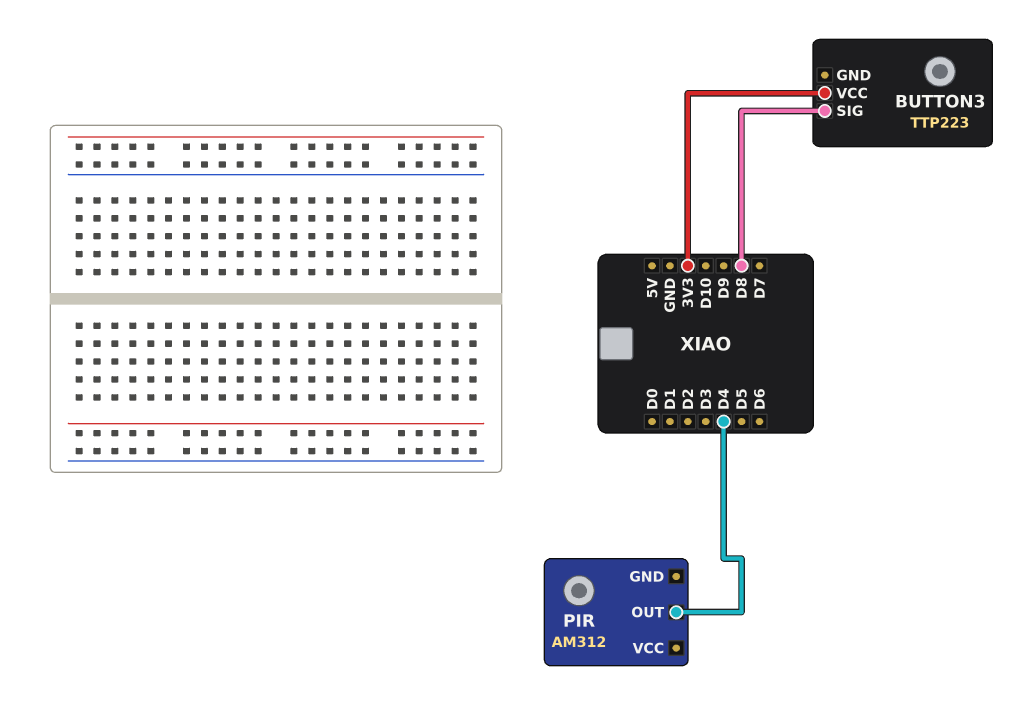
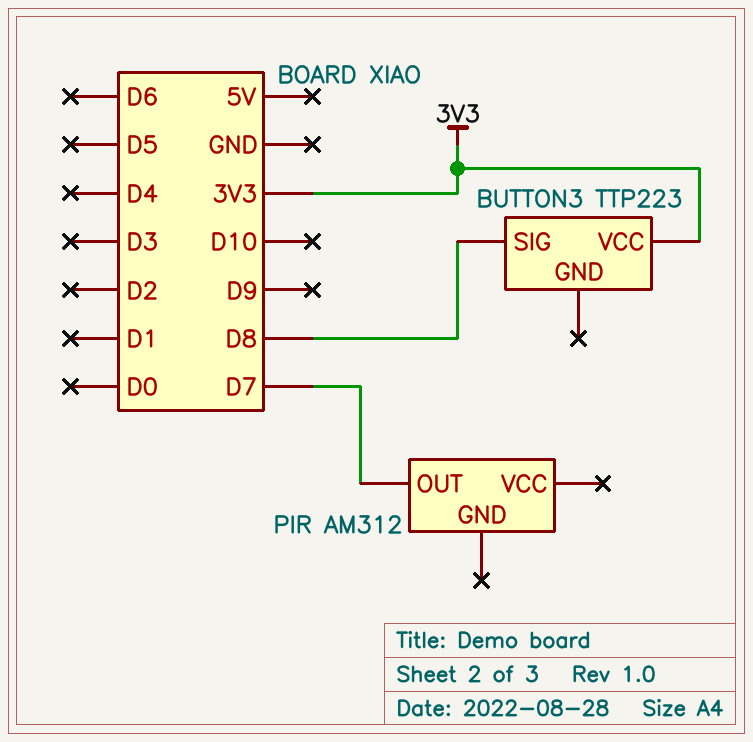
PIR pin OUT: D4 -> D7

